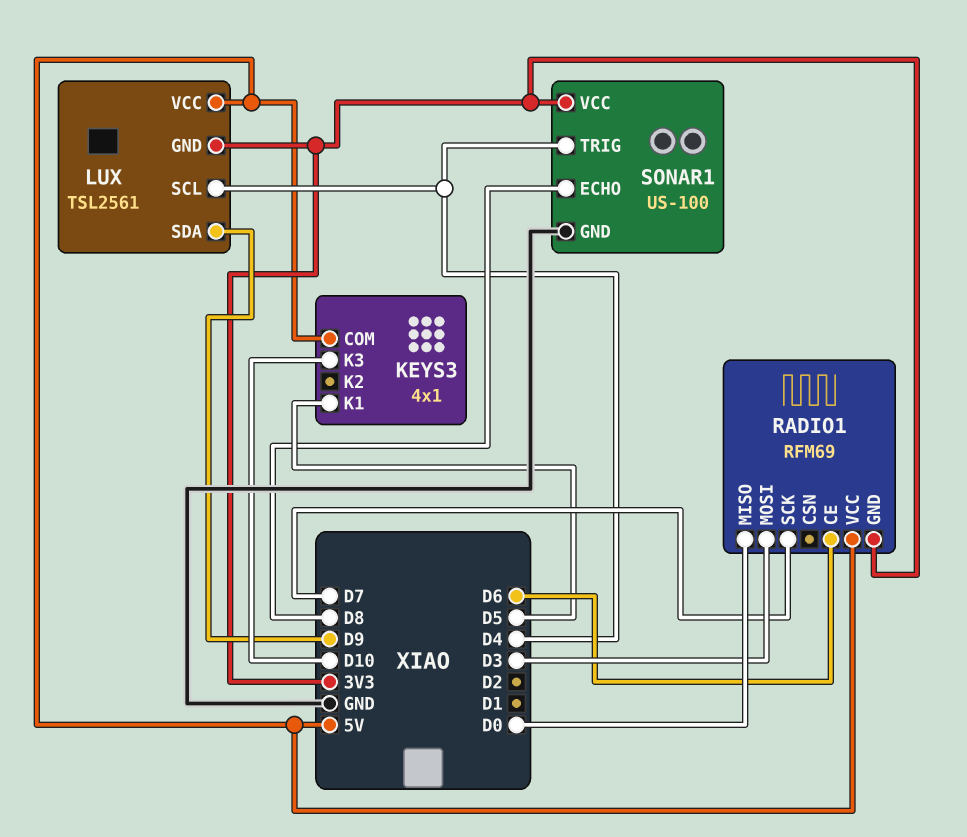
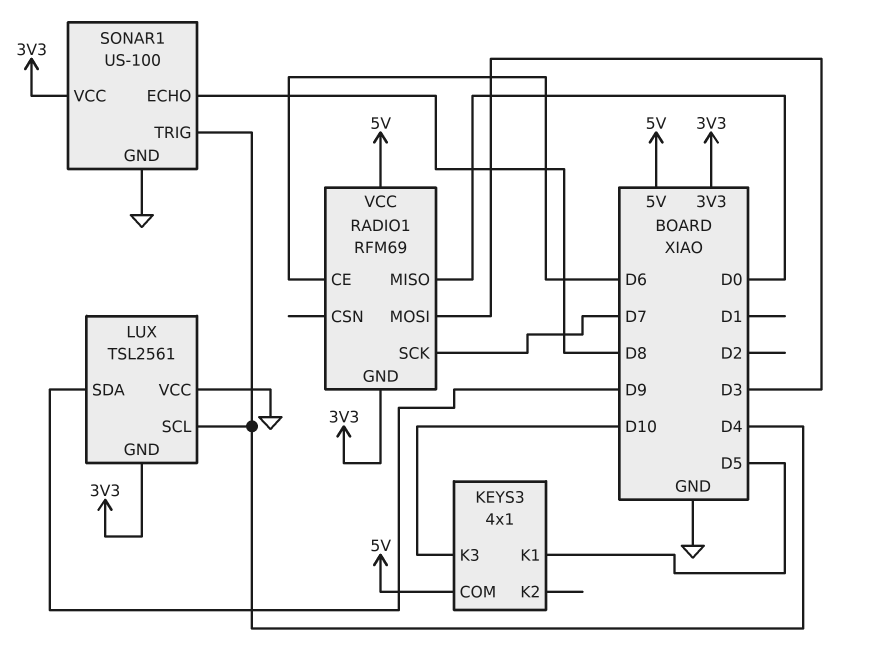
LUX pin VCC: 5V -> GND

